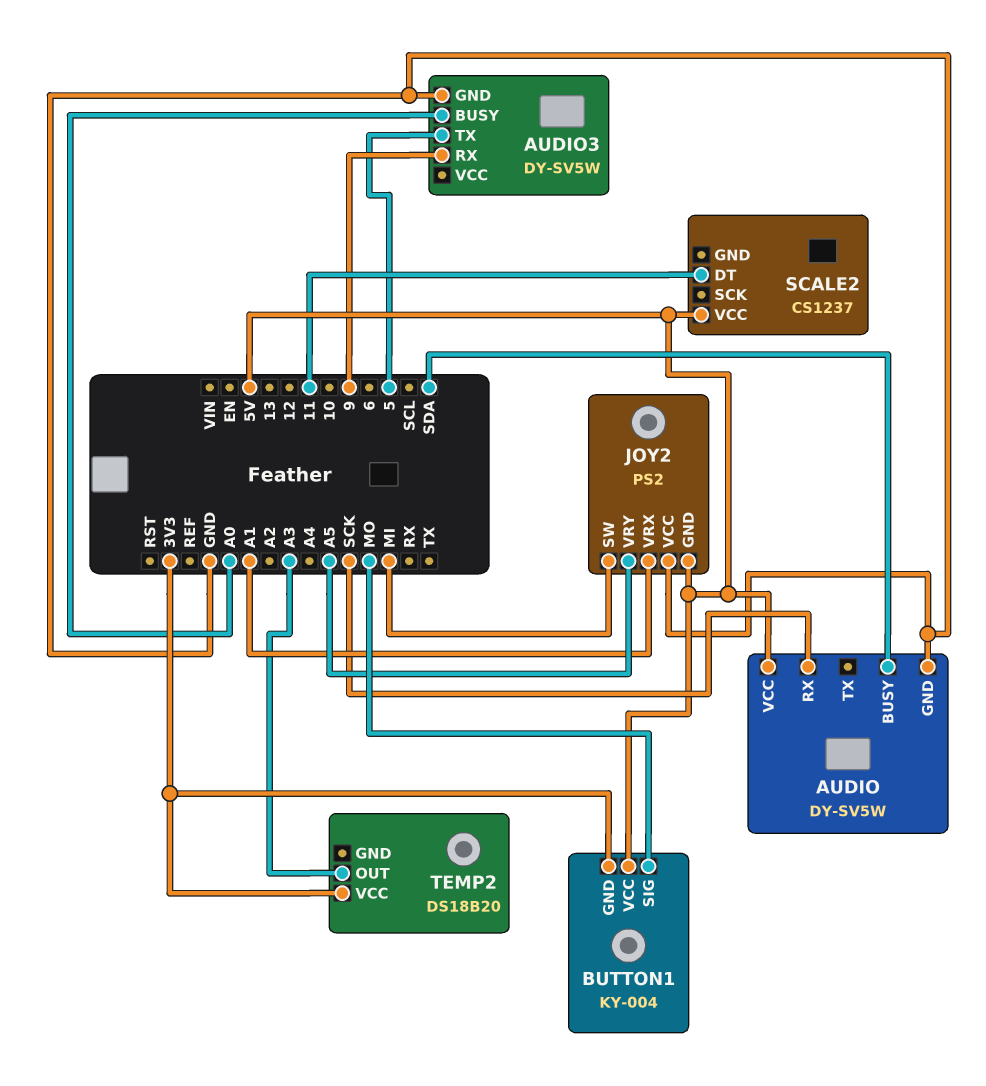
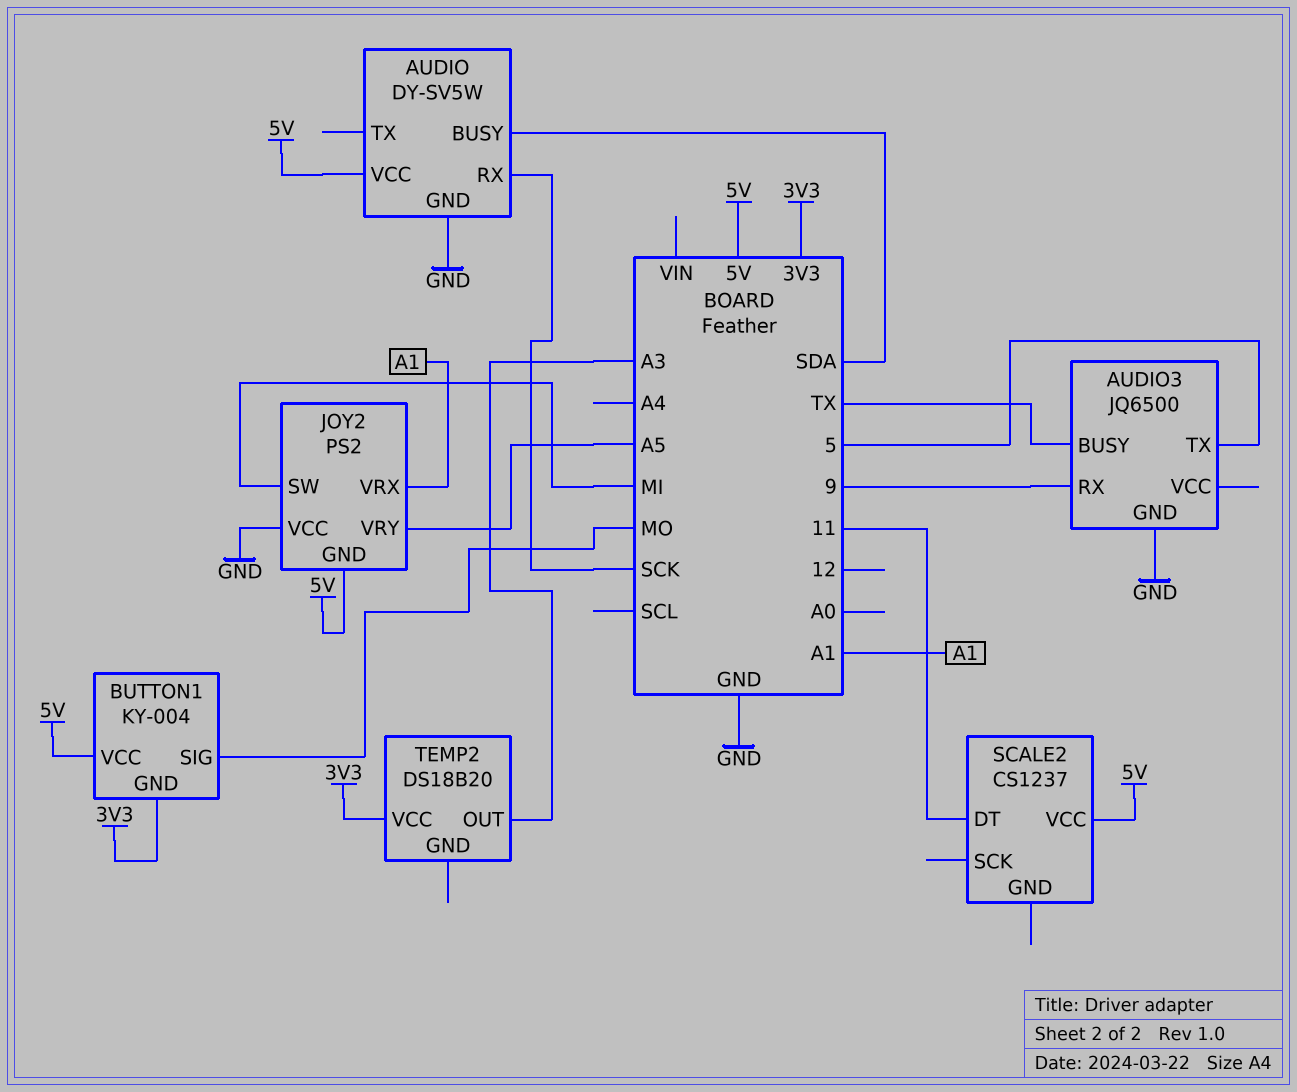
AUDIO3: DY-SV5W -> JQ6500
AUDIO3 pin BUSY: A0 -> TX

